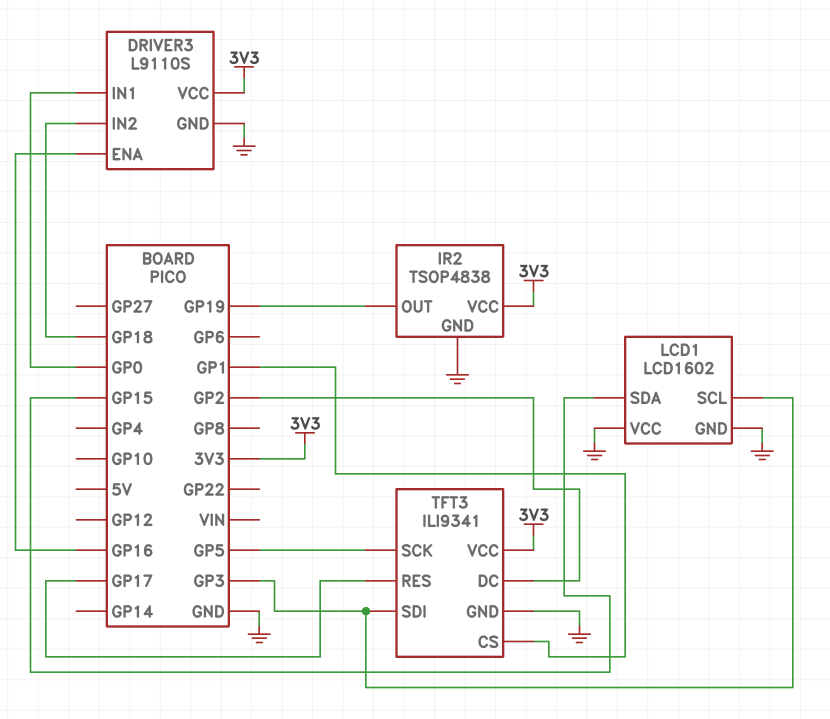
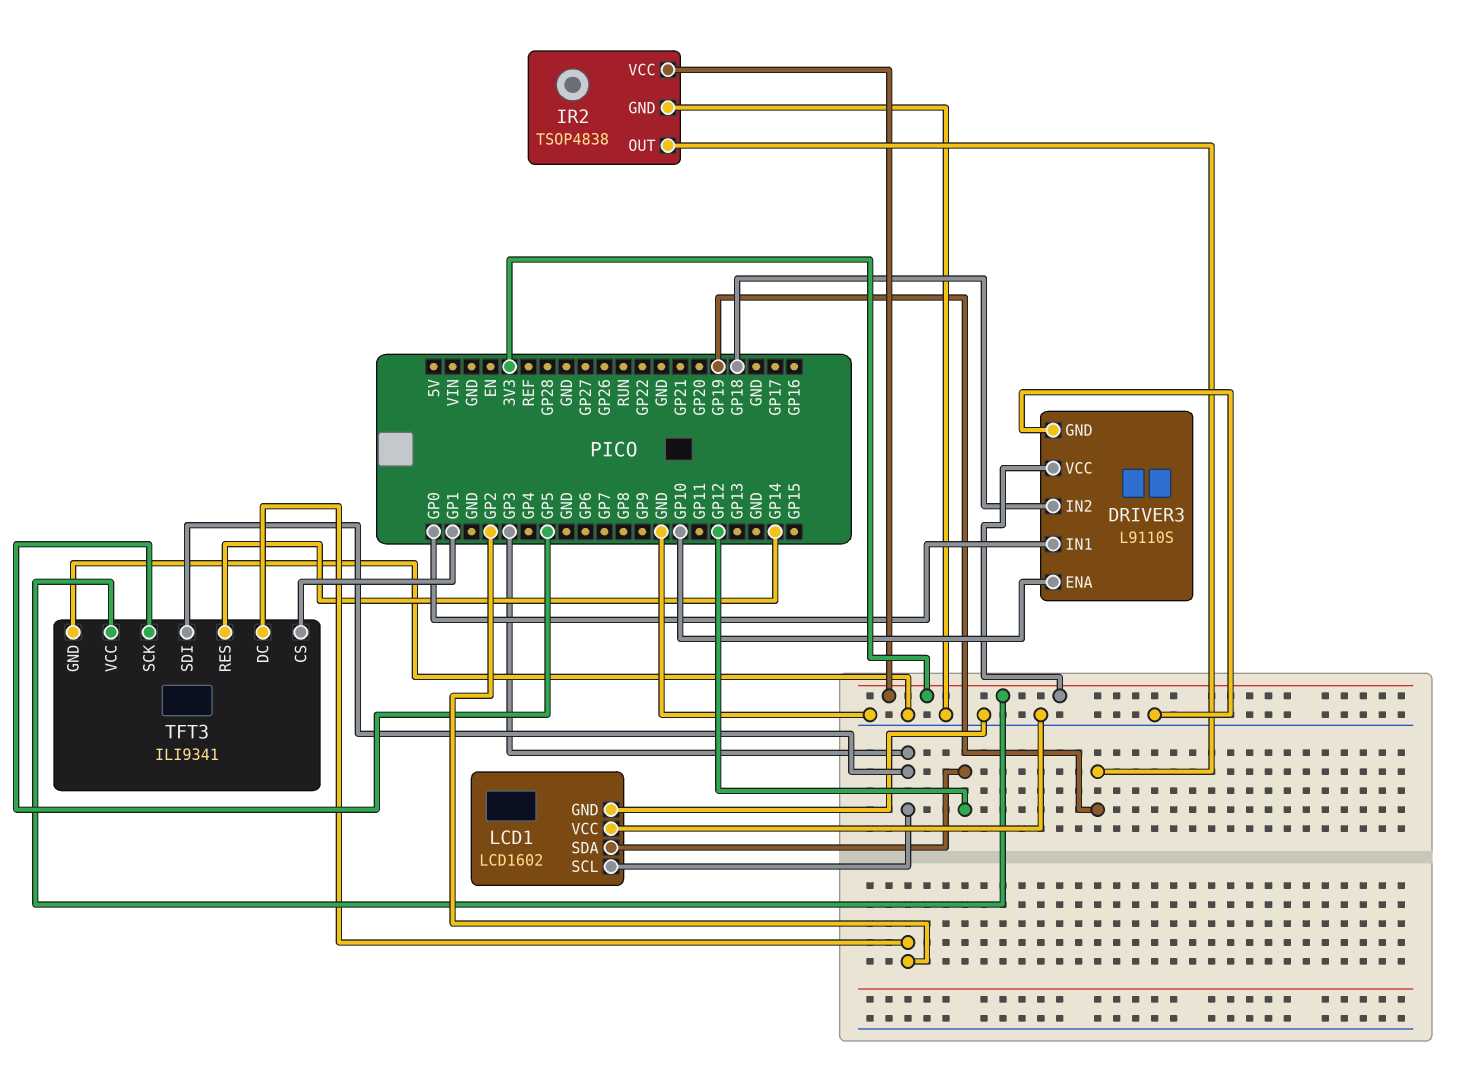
DRIVER3 pin ENA: GP16 -> GP10
LCD1 pin SDA: GP15 -> GP12
TFT3 pin RES: GP17 -> GP14

